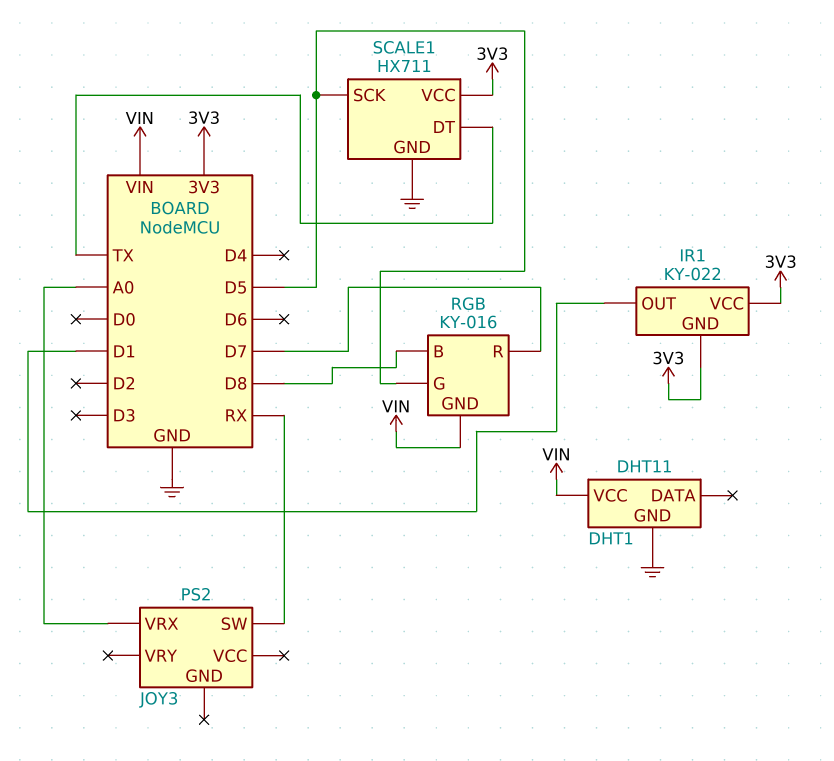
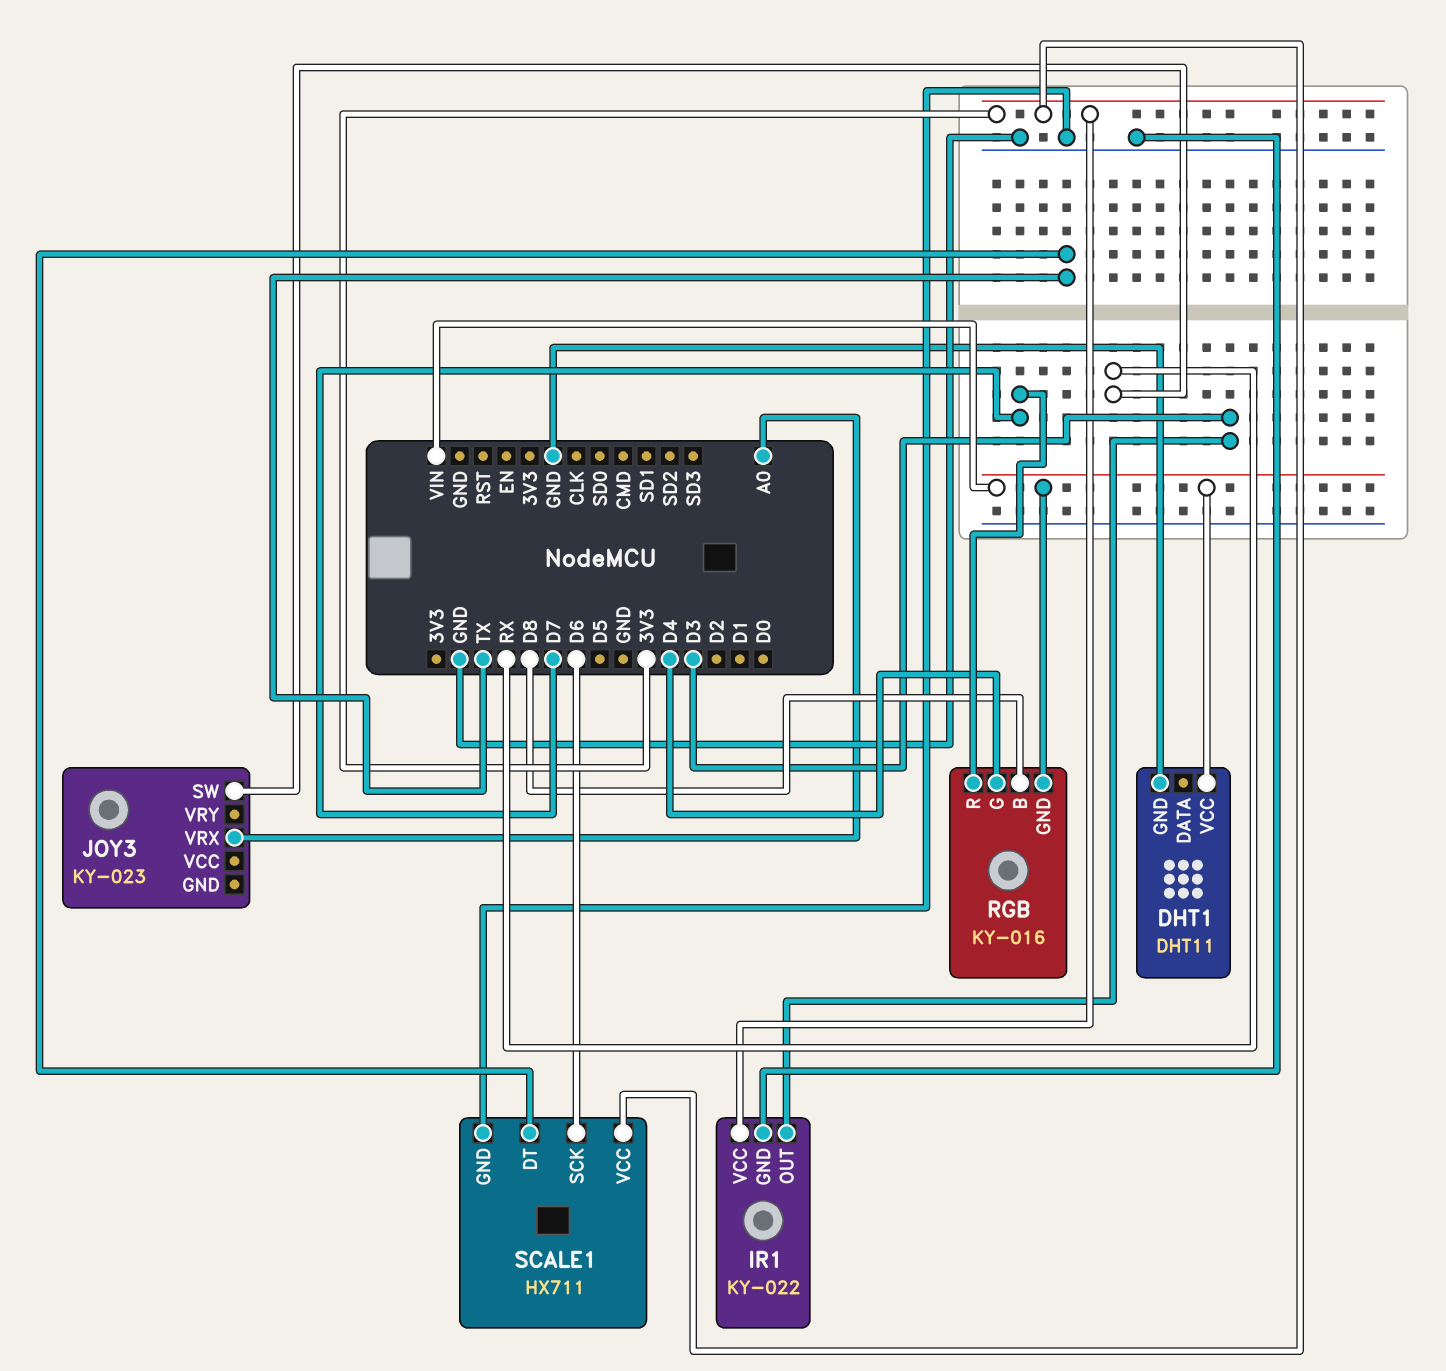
IR1 pin GND: 3V3 -> GND
IR1 pin OUT: D1 -> D3
JOY3: PS2 -> KY-023
RGB pin G: D5 -> D4
SCALE1 pin SCK: D5 -> D6

